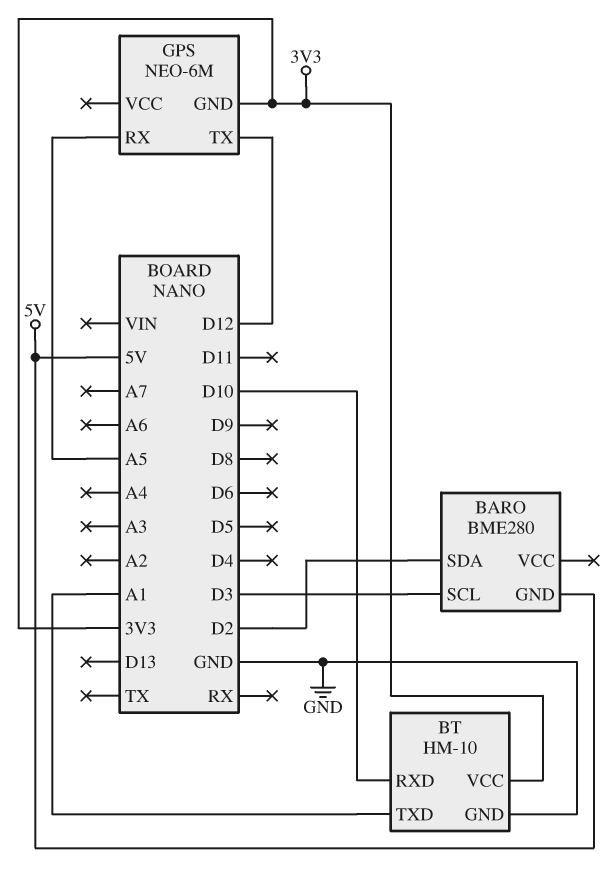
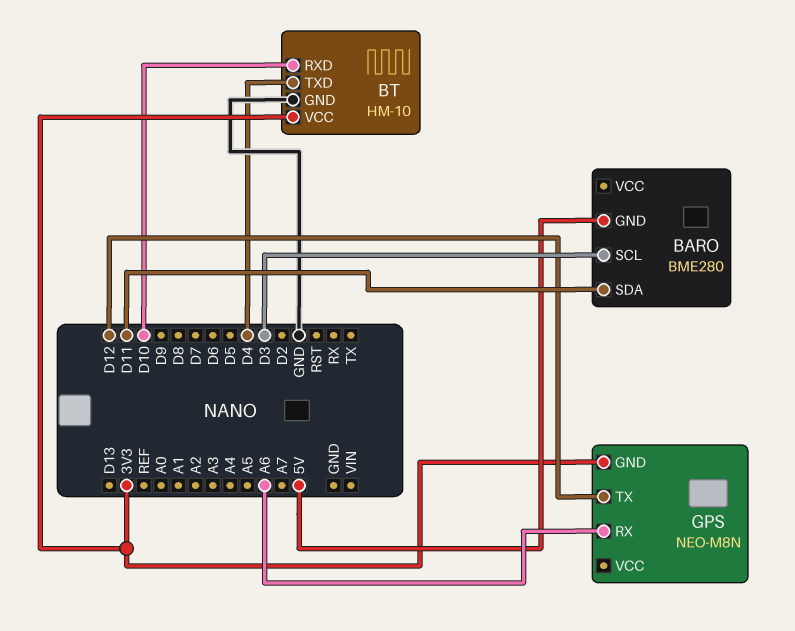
BARO pin SDA: D2 -> D11
BT pin TXD: A1 -> D4
GPS: NEO-6M -> NEO-M8N
GPS pin RX: A5 -> A6

